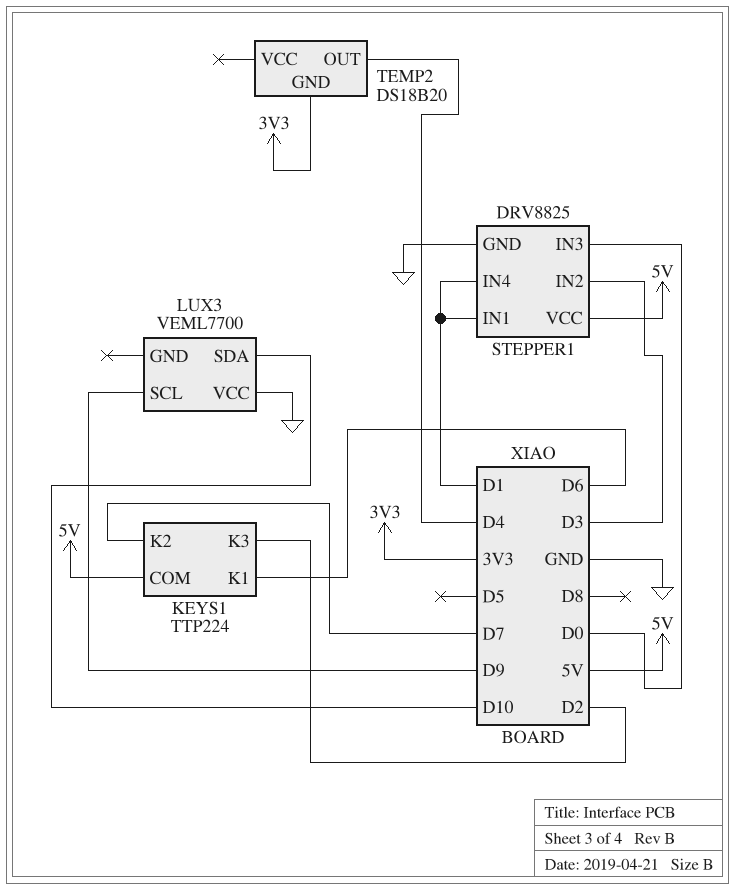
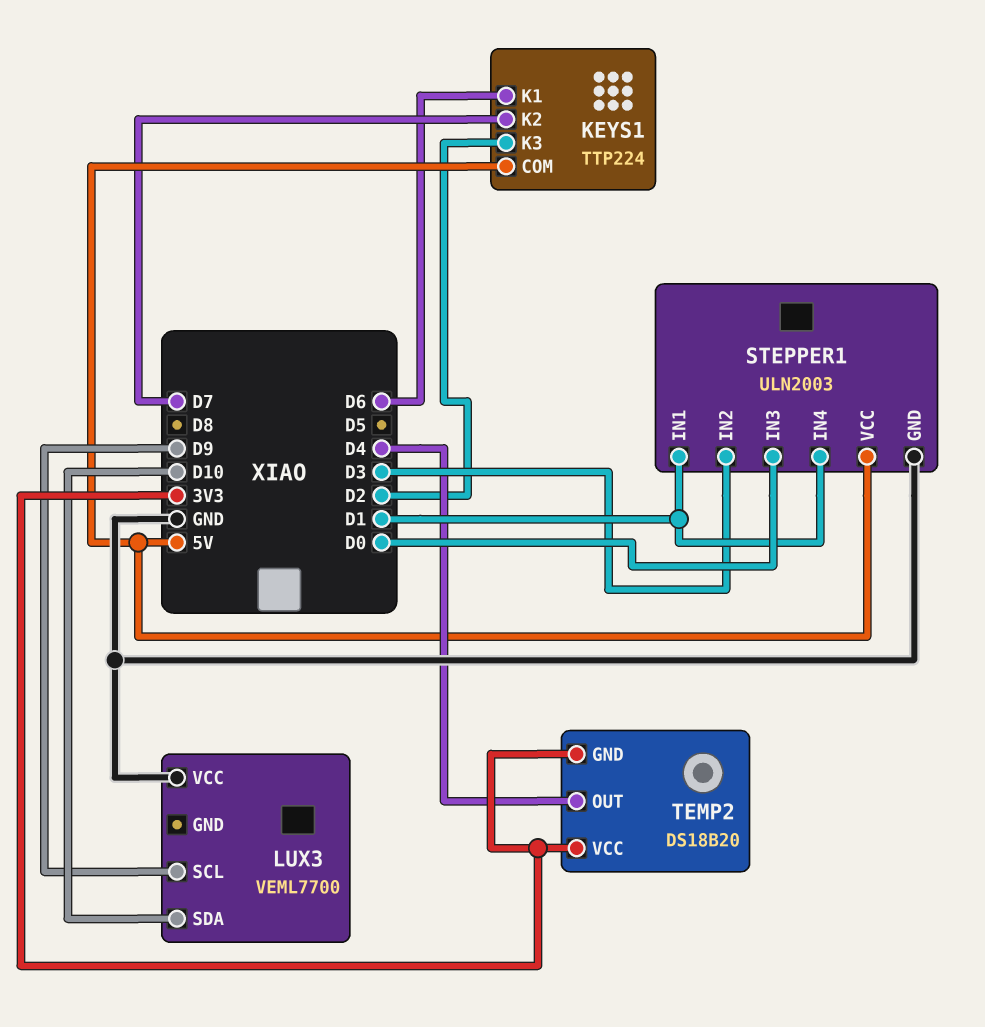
STEPPER1: DRV8825 -> ULN2003
TEMP2 pin VCC: none -> 3V3

